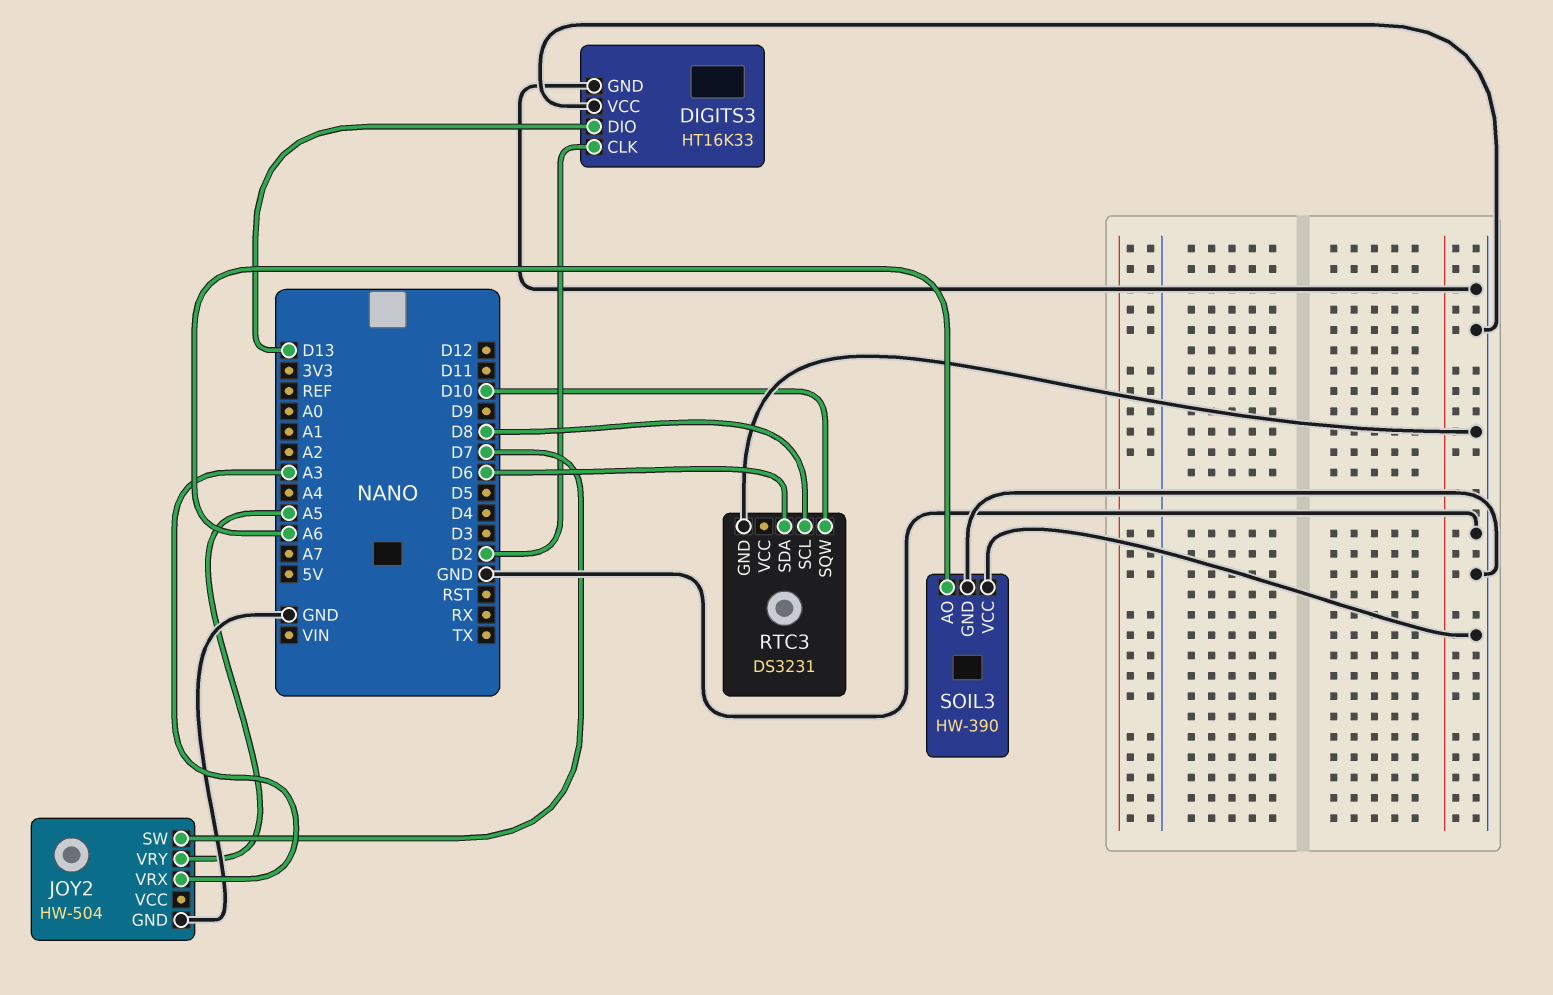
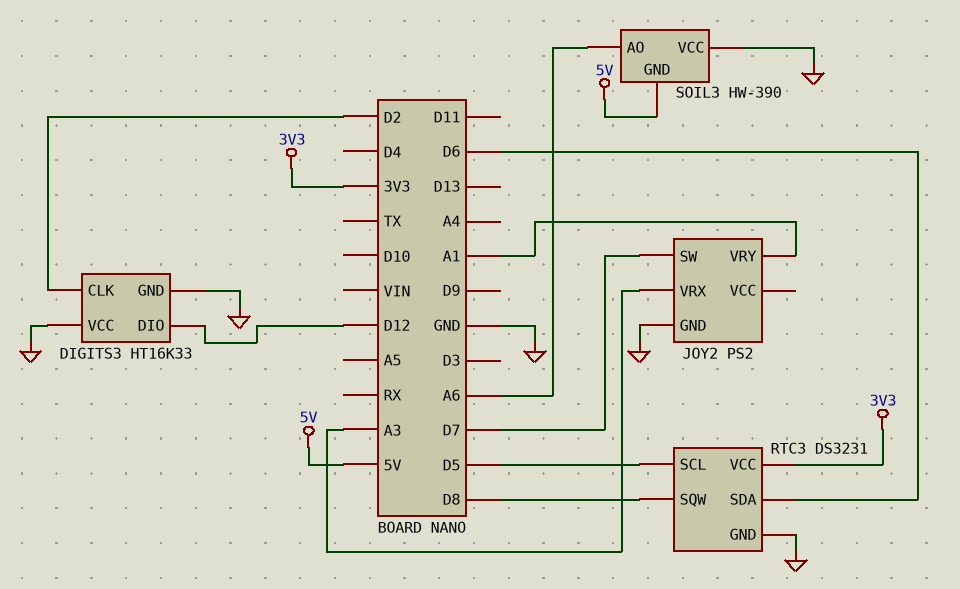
DIGITS3 pin DIO: D13 -> D12
JOY2: HW-504 -> PS2
JOY2 pin VRY: A5 -> A1
RTC3 pin SCL: D8 -> D5
RTC3 pin SQW: D10 -> D8
RTC3 pin VCC: none -> 3V3
SOIL3 pin GND: GND -> 5V

